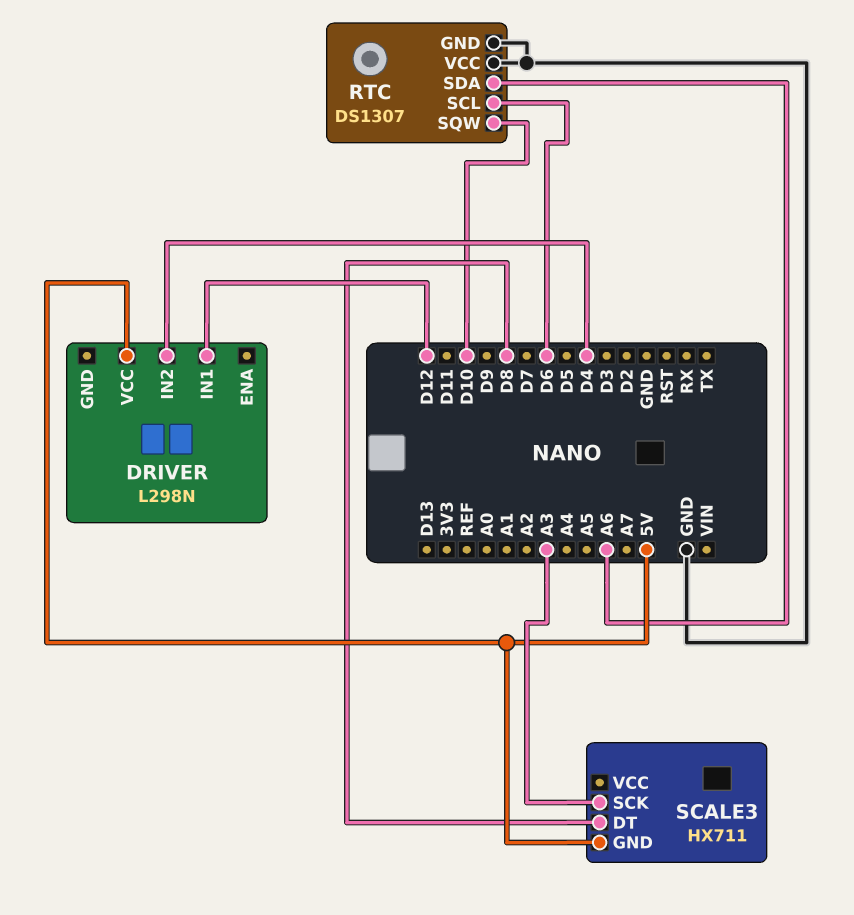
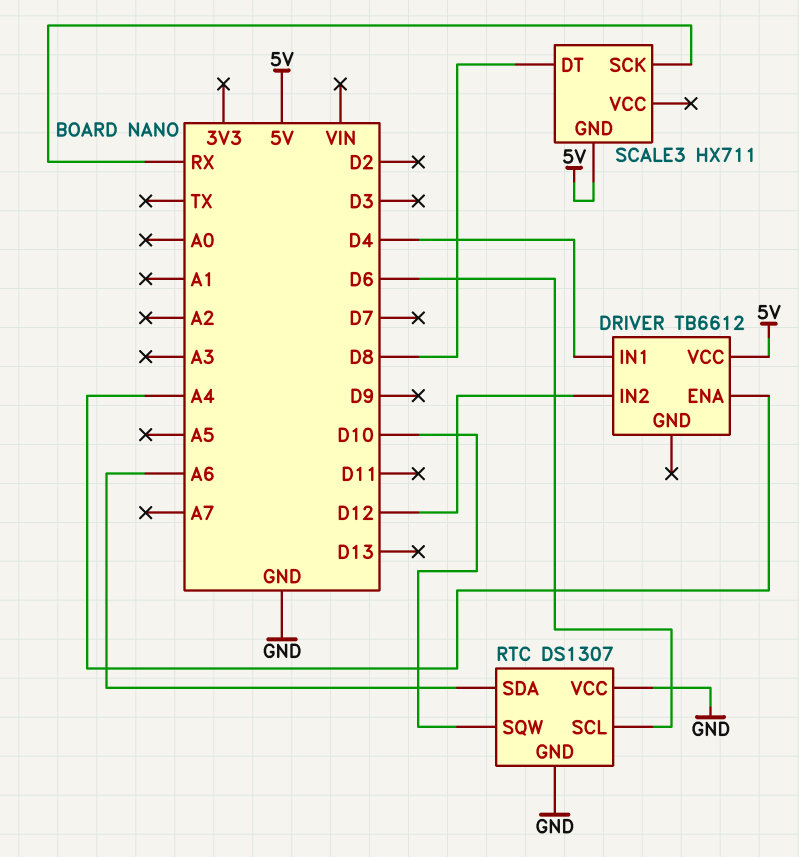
DRIVER: L298N -> TB6612
DRIVER pin ENA: none -> A4
DRIVER pin IN1: D12 -> D4
DRIVER pin IN2: D4 -> D12
SCALE3 pin SCK: A3 -> RX

